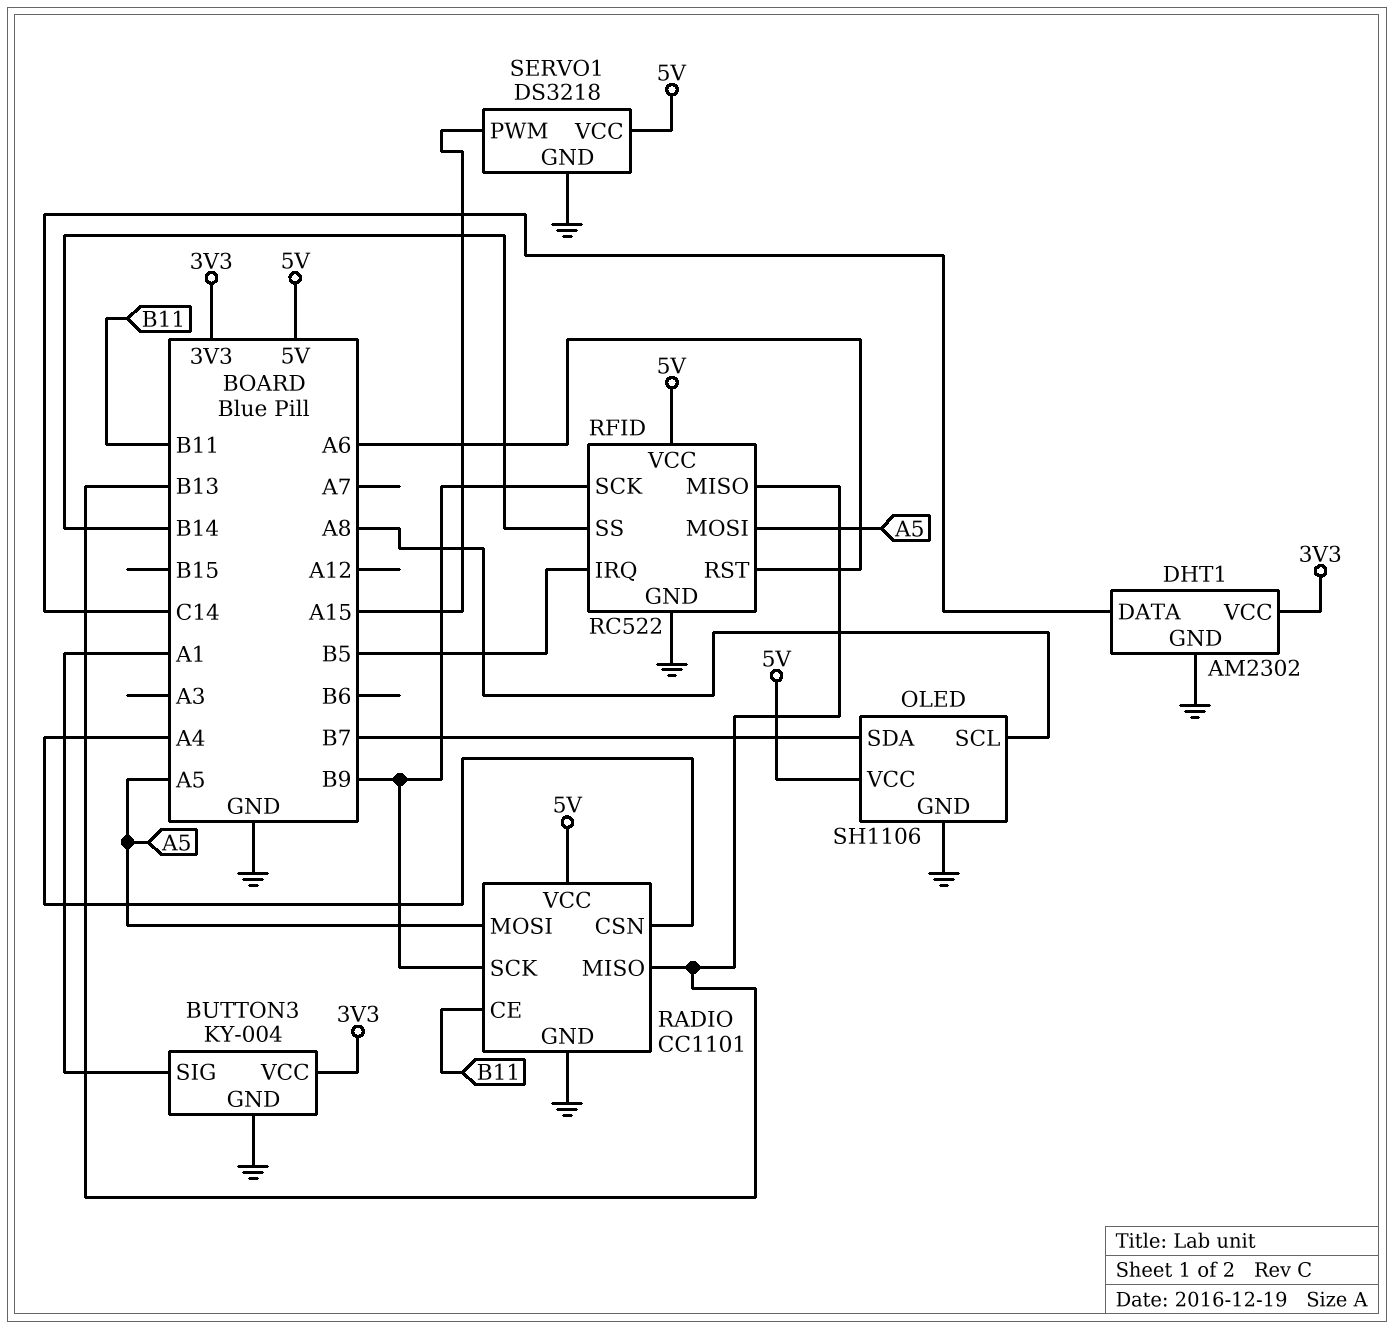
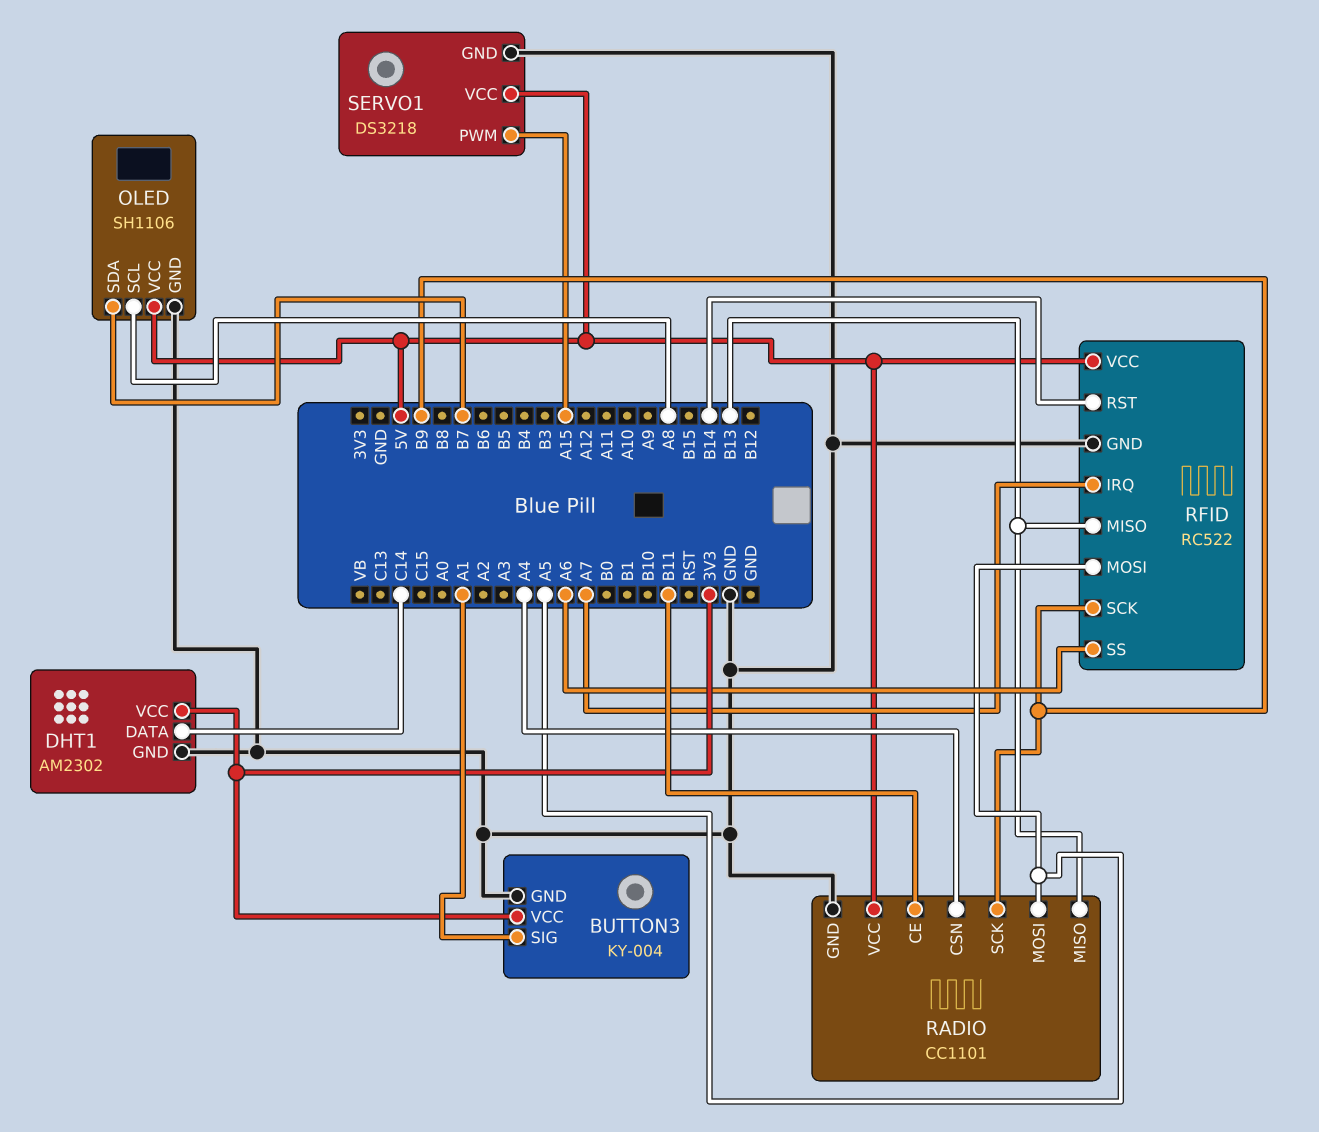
RFID pin IRQ: B5 -> A7
RFID pin RST: A6 -> B14
RFID pin SS: B14 -> A6

